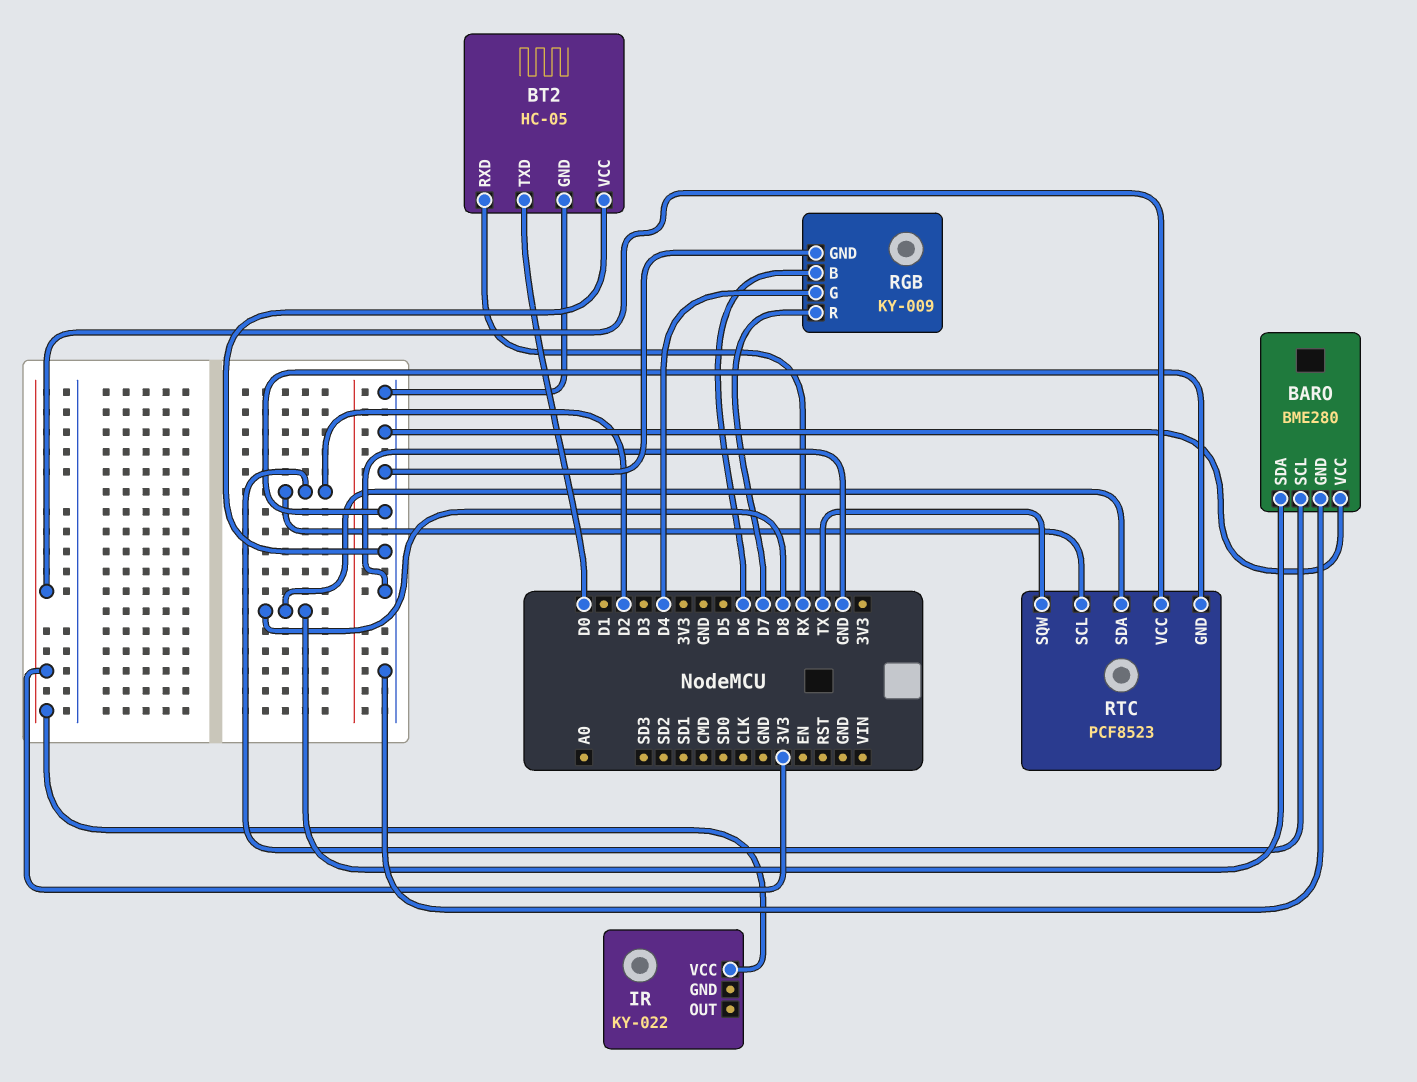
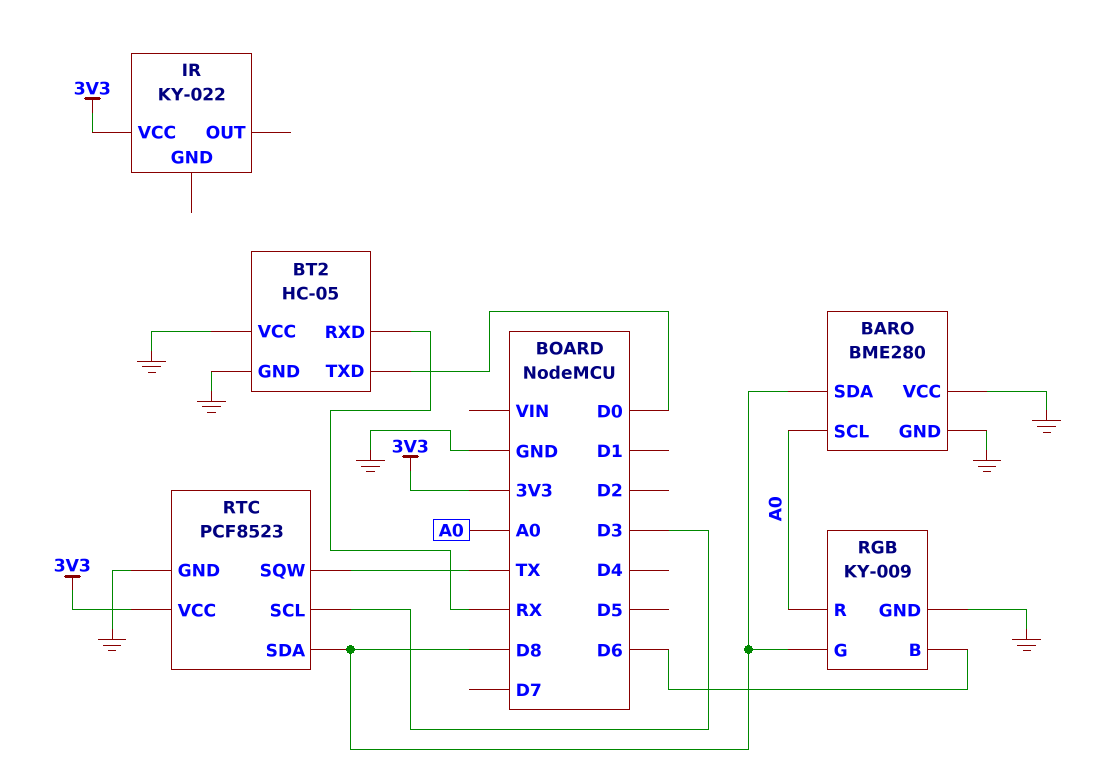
BARO pin SCL: D2 -> A0
RGB pin G: D4 -> D8
RGB pin R: D7 -> A0
RTC pin SCL: D2 -> D3

